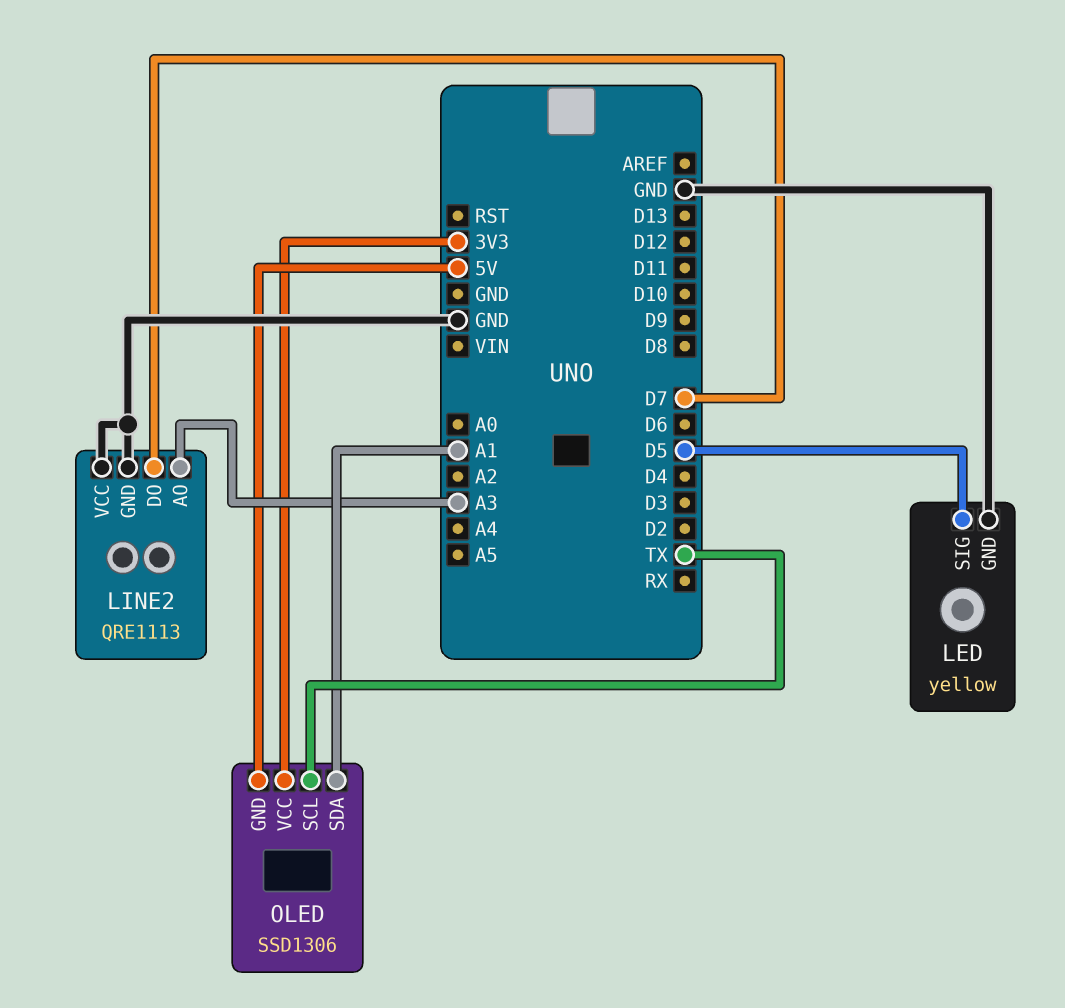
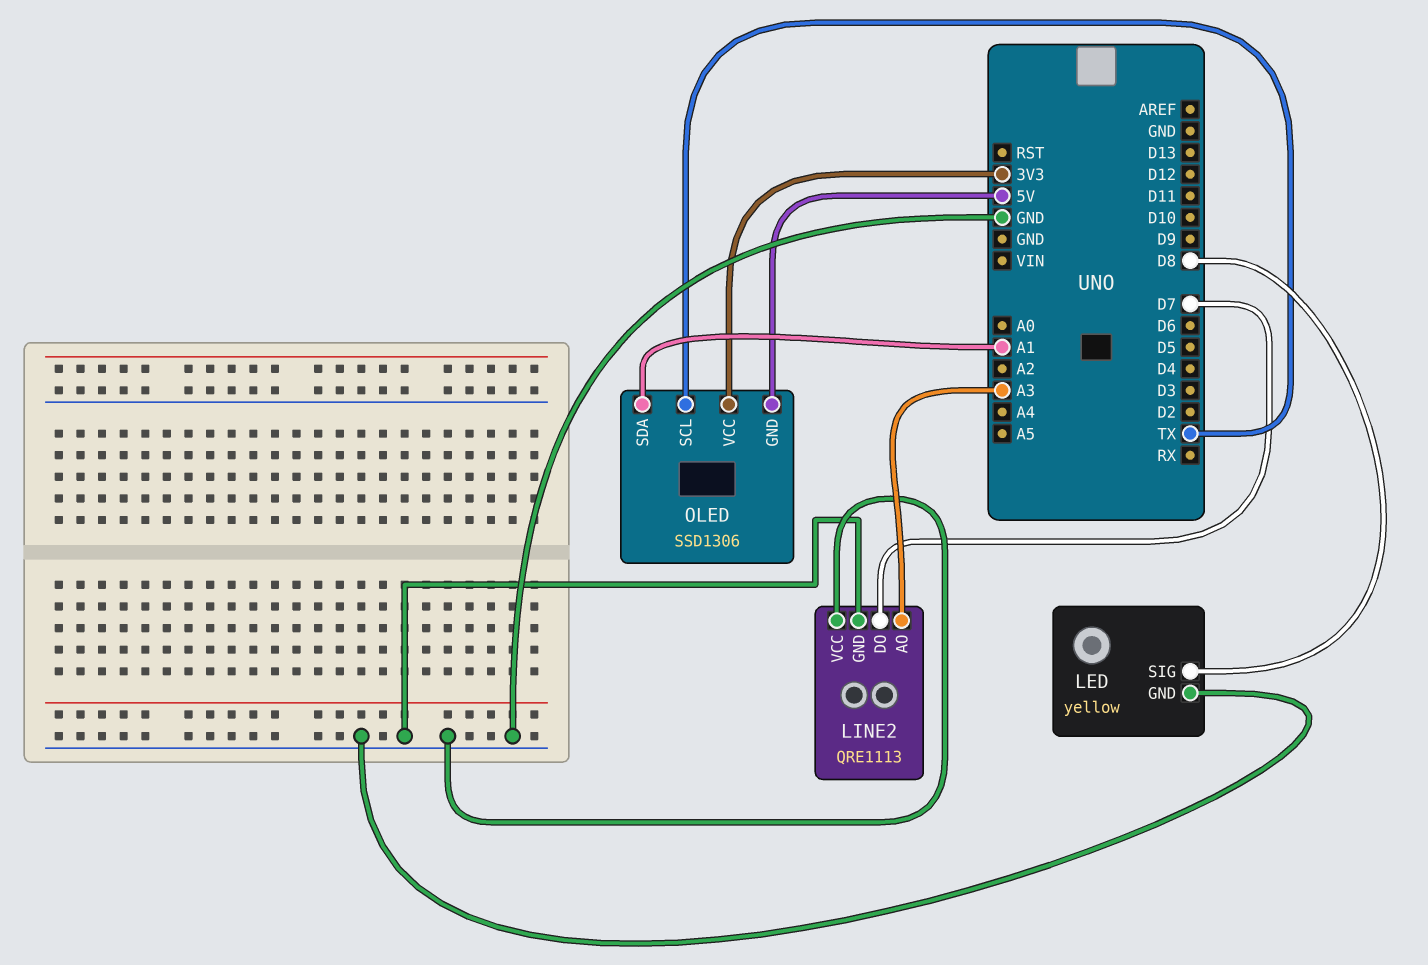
LED pin SIG: D5 -> D8

